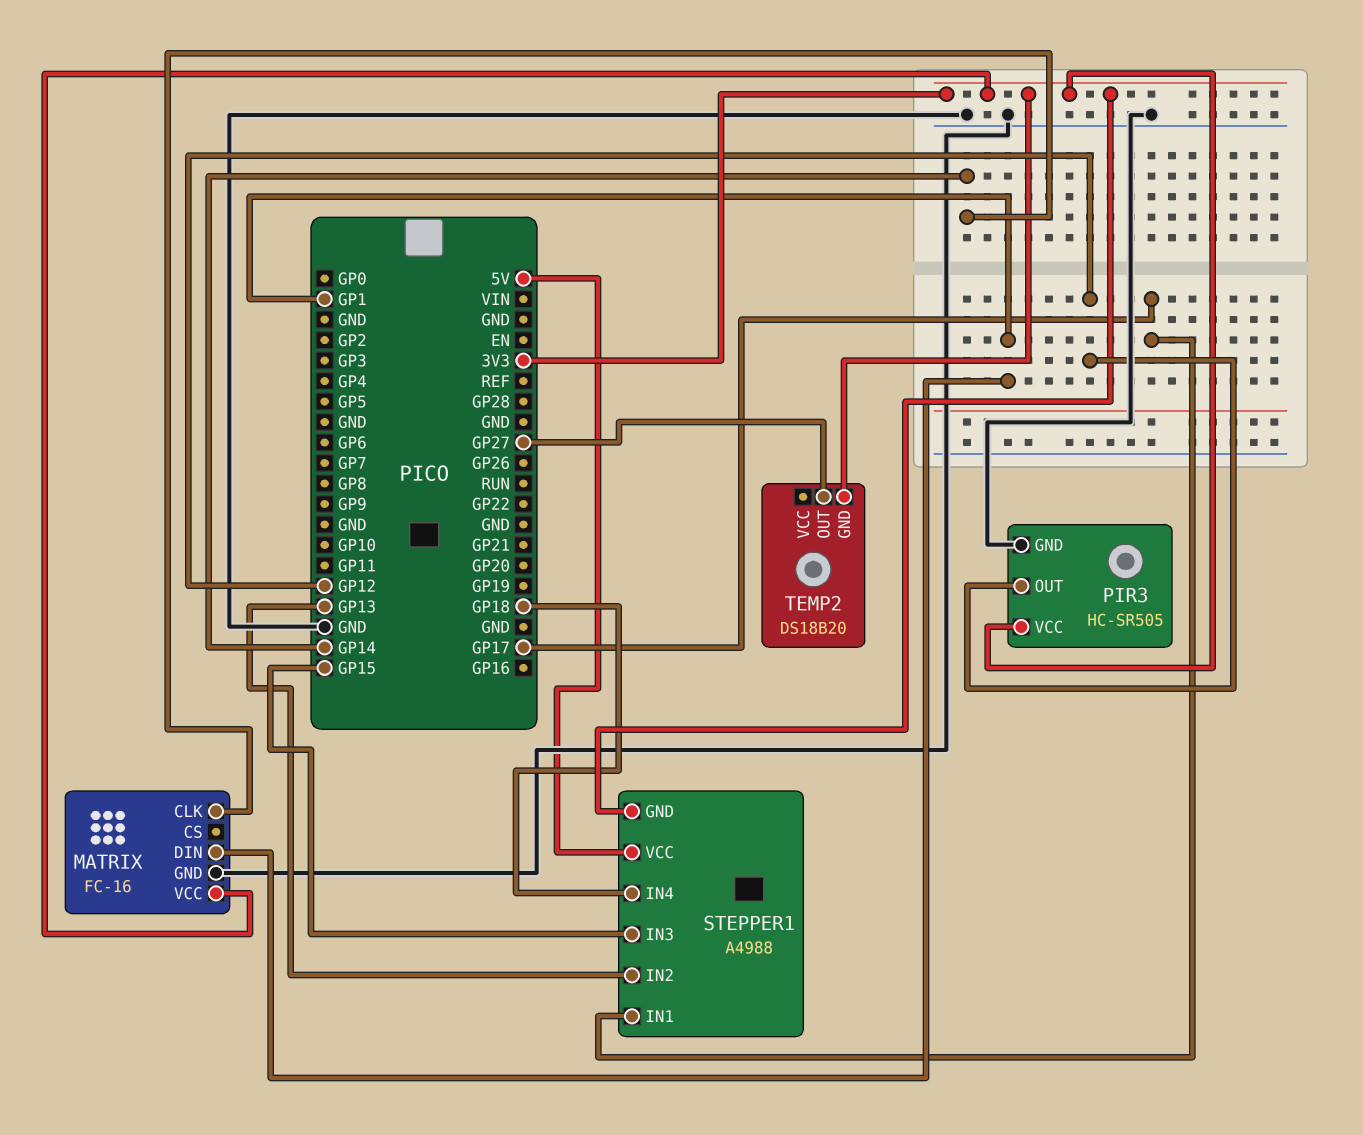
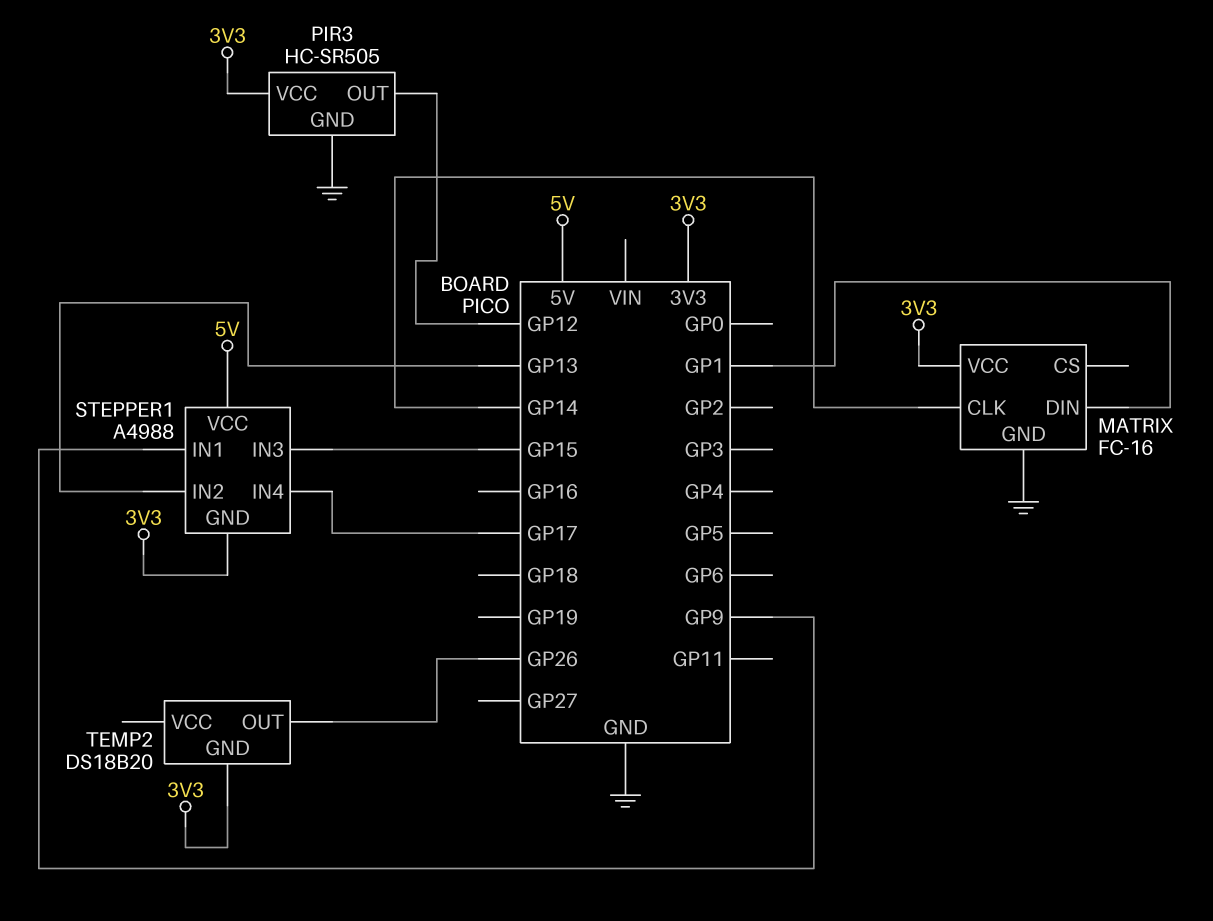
STEPPER1 pin IN1: GP17 -> GP9
STEPPER1 pin IN4: GP18 -> GP17
TEMP2 pin OUT: GP27 -> GP26

